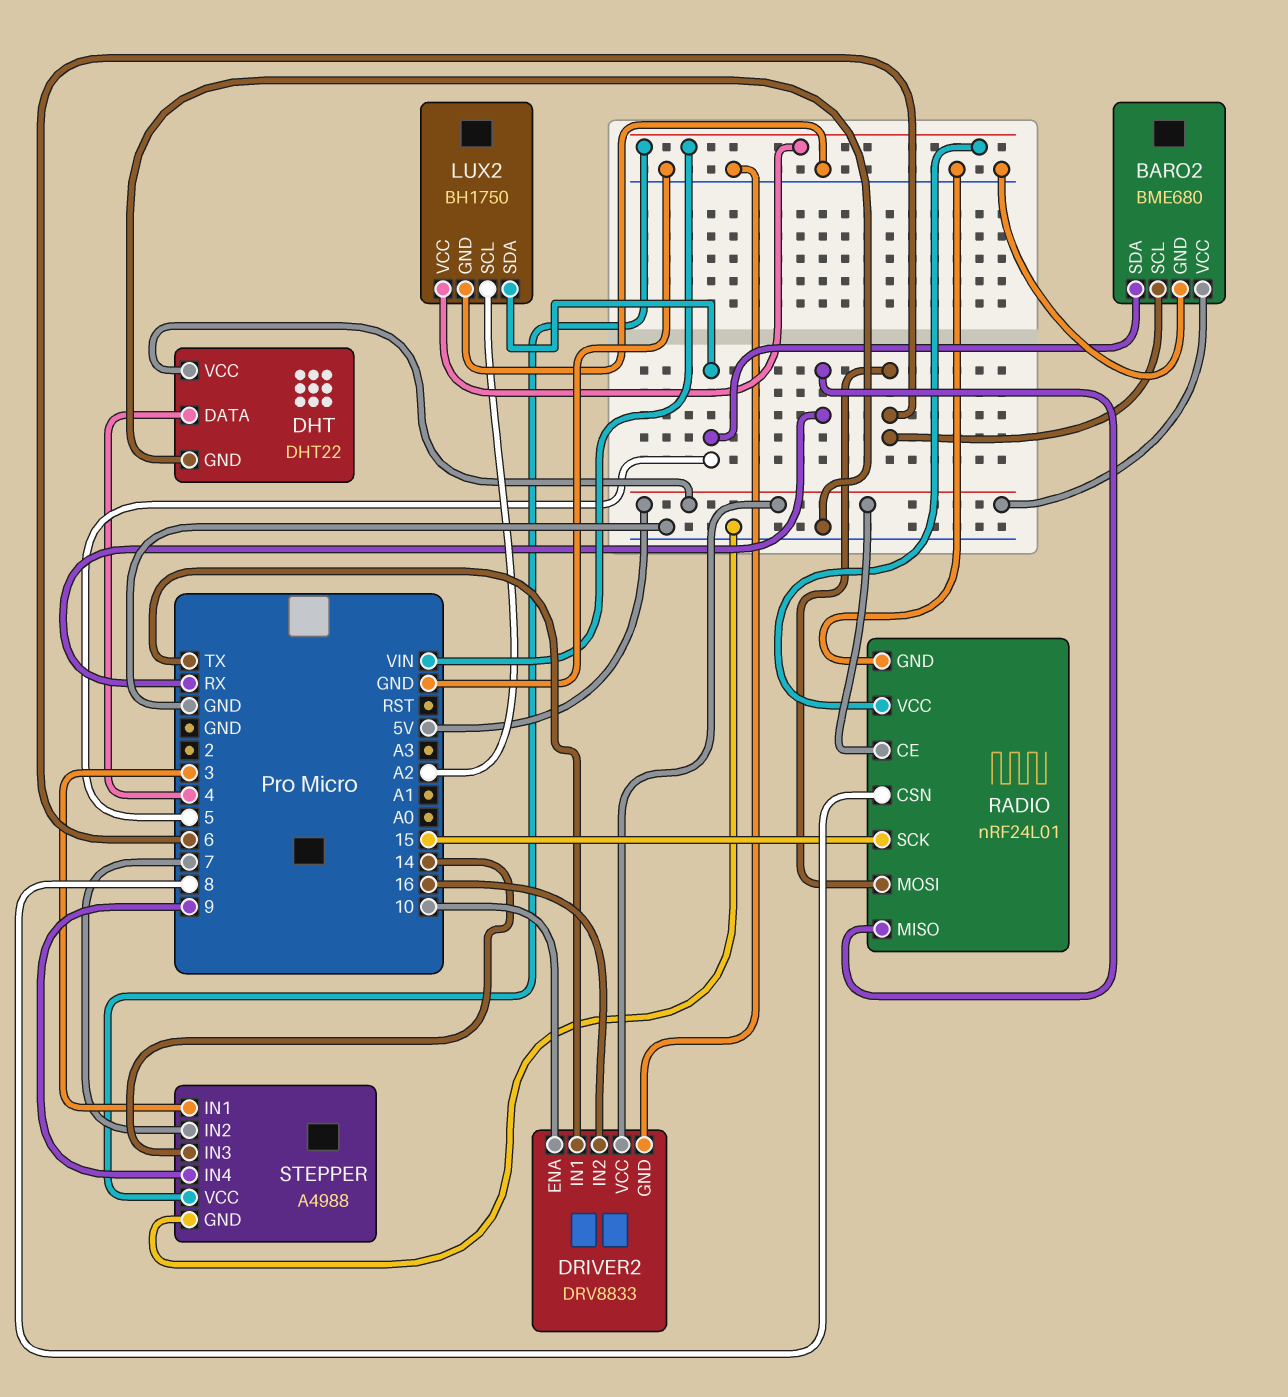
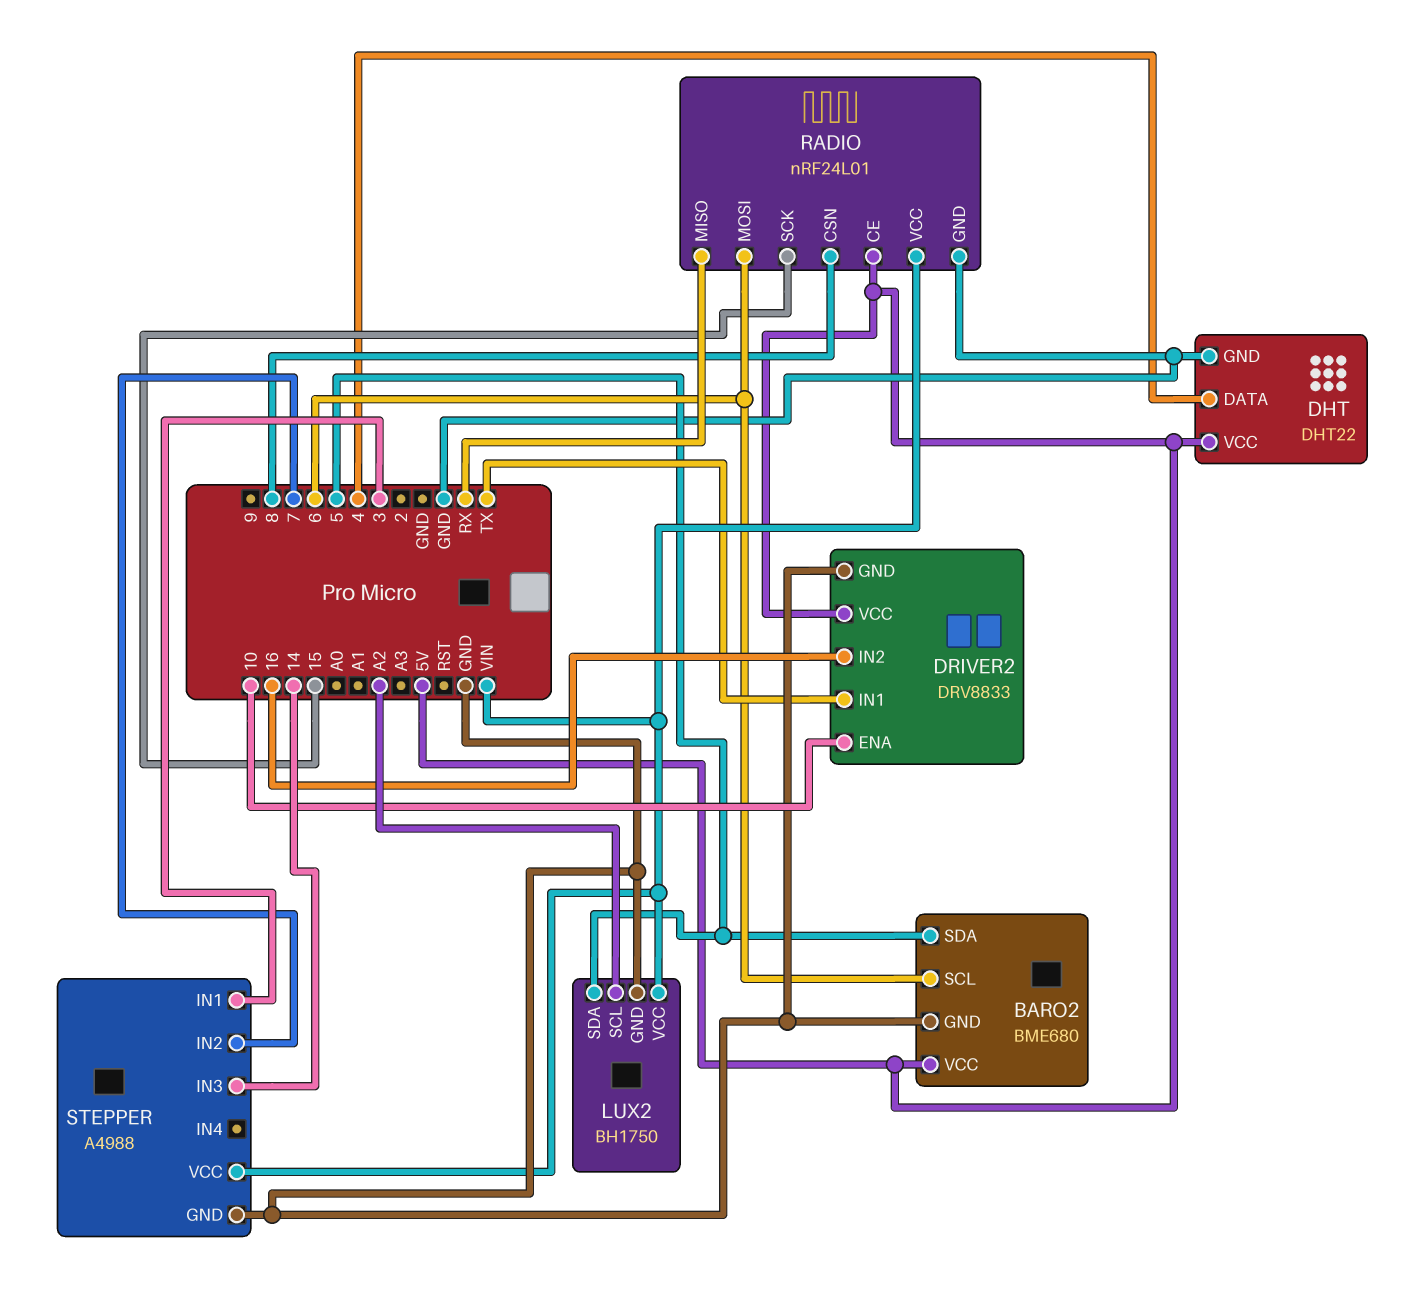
STEPPER pin IN4: 9 -> none

